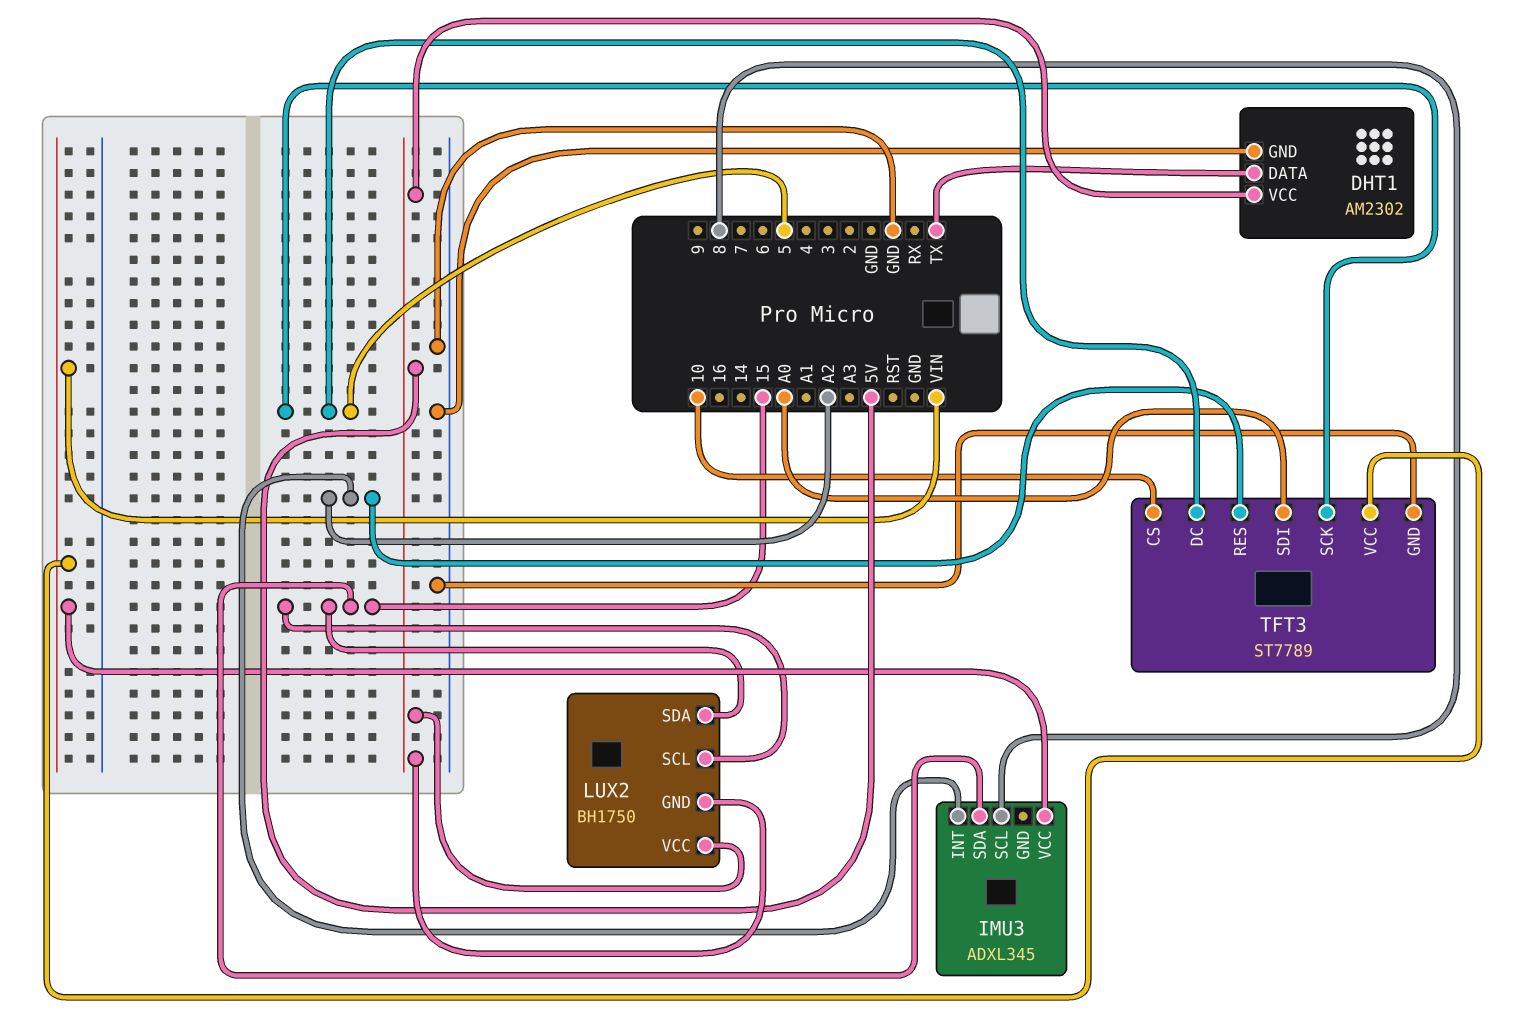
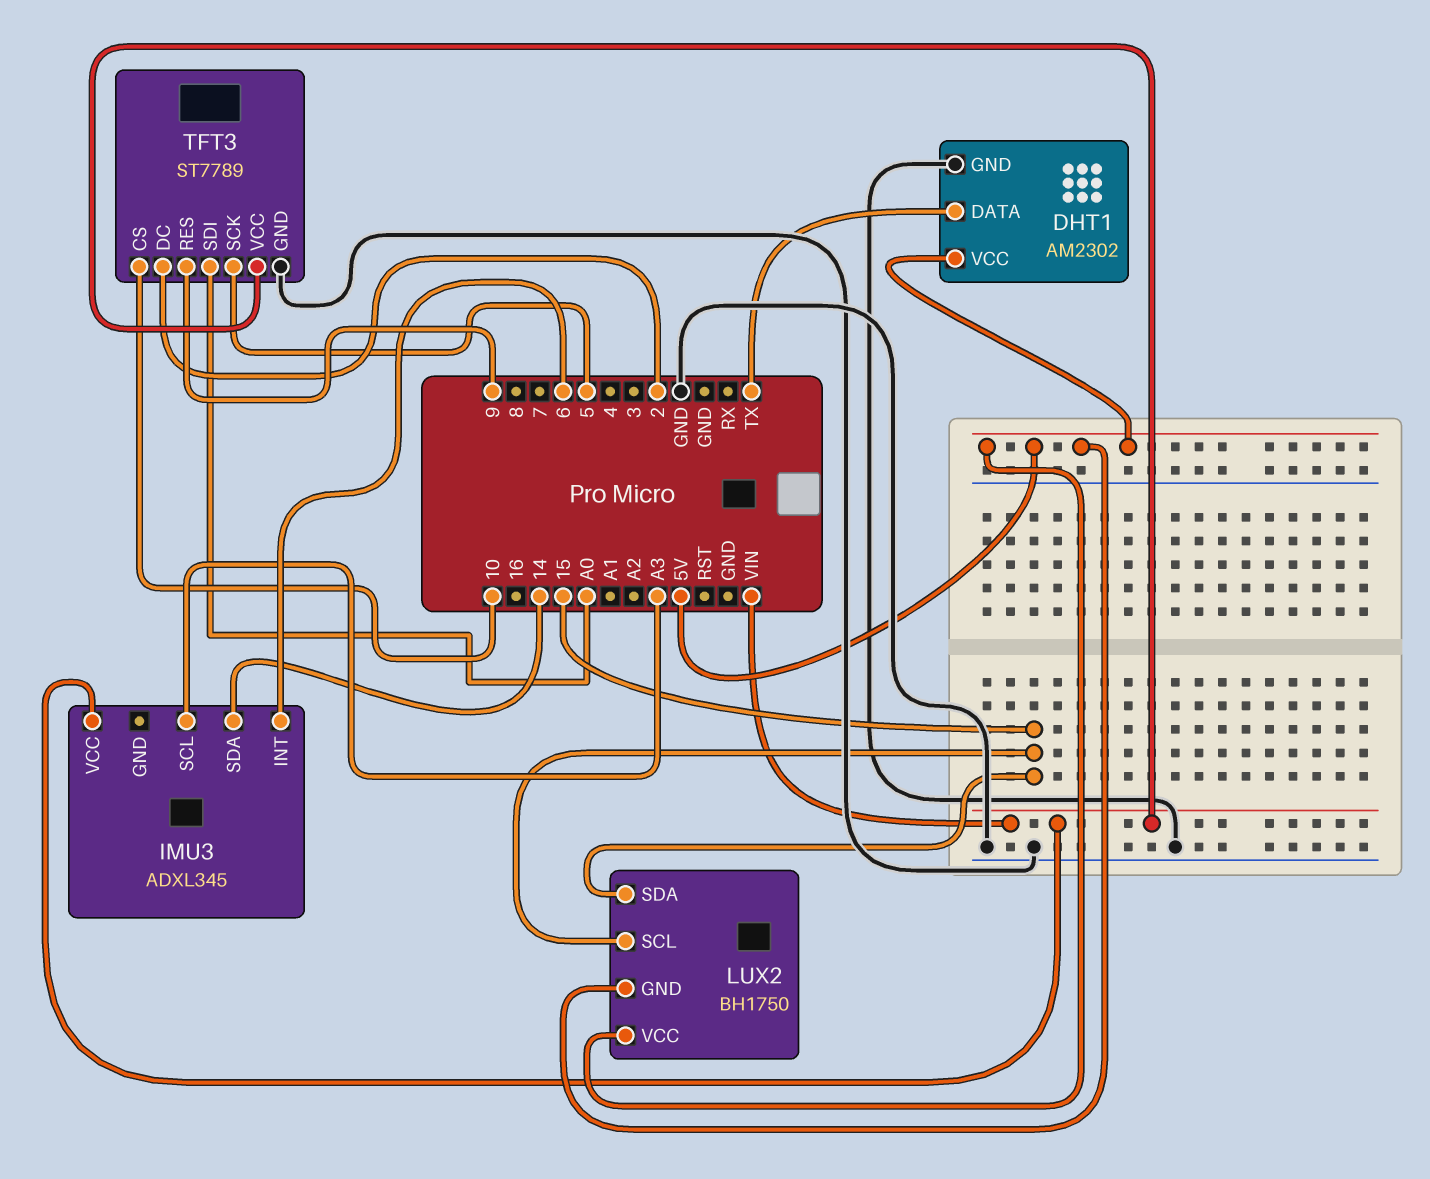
IMU3 pin INT: A2 -> 6
IMU3 pin SCL: 8 -> A3
IMU3 pin SDA: 15 -> 14
TFT3 pin DC: 5 -> 2
TFT3 pin RES: A2 -> 9

